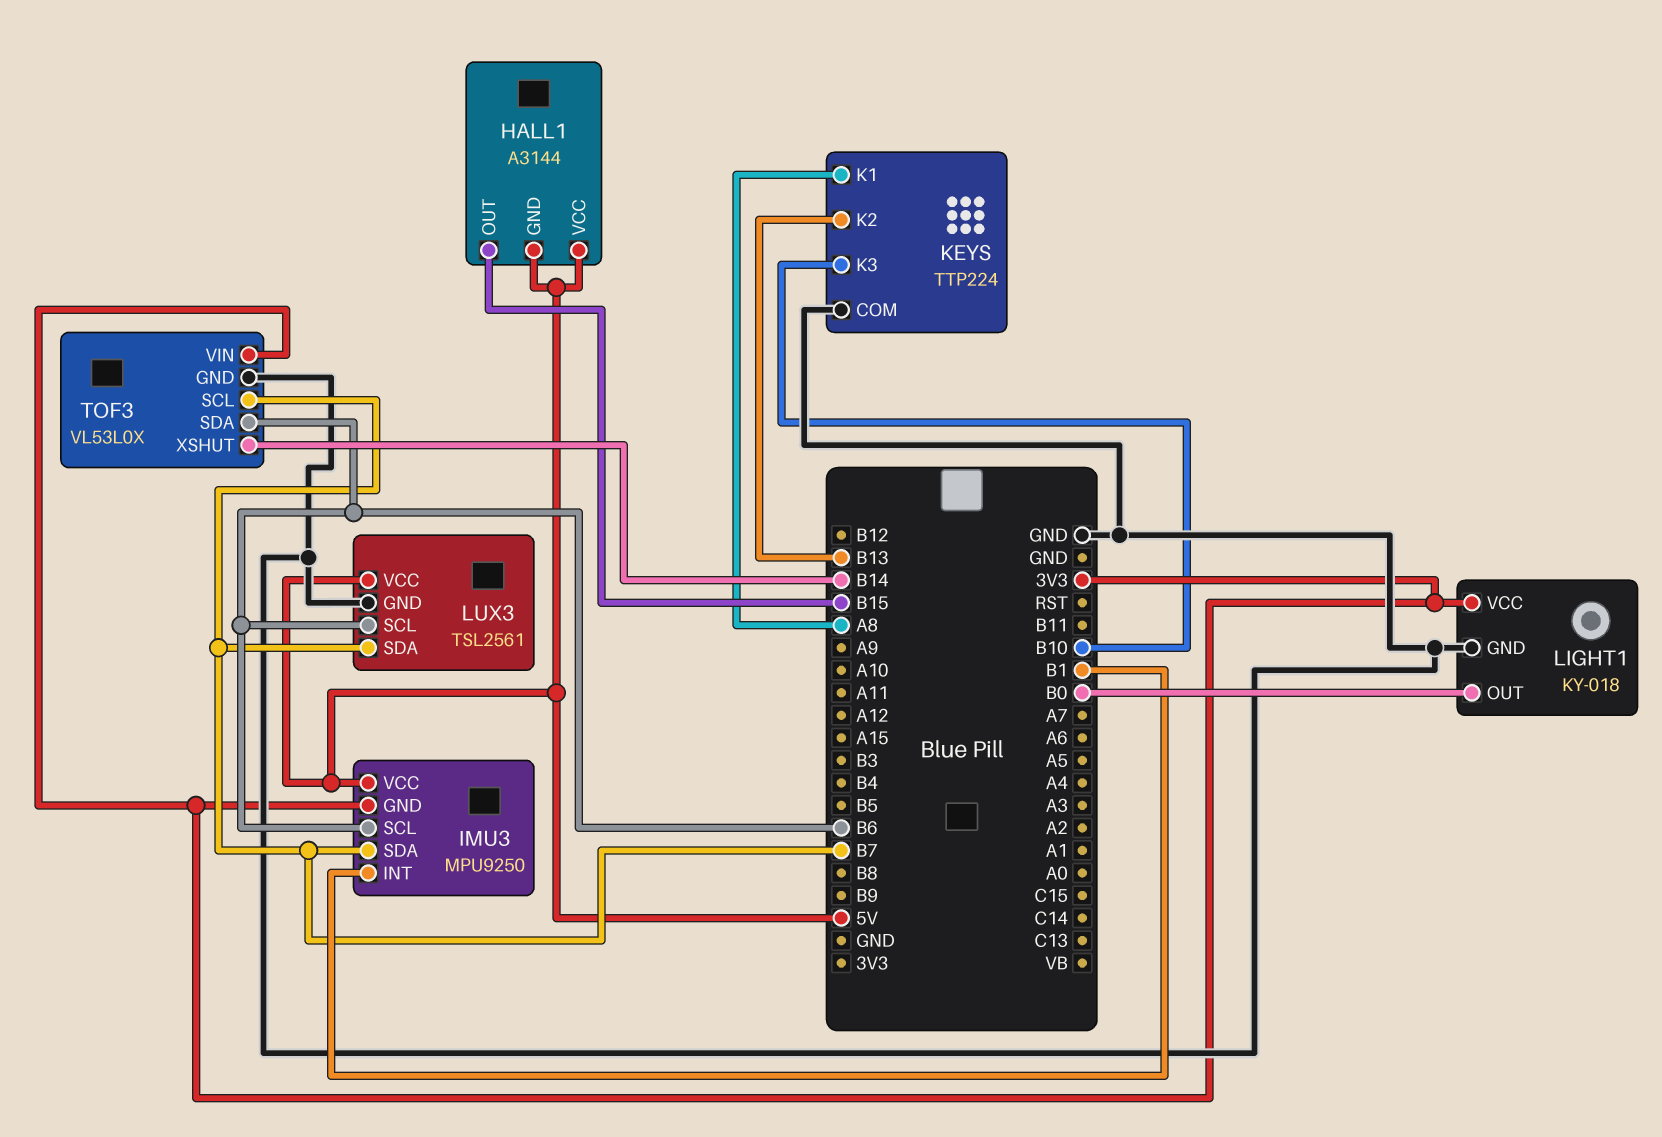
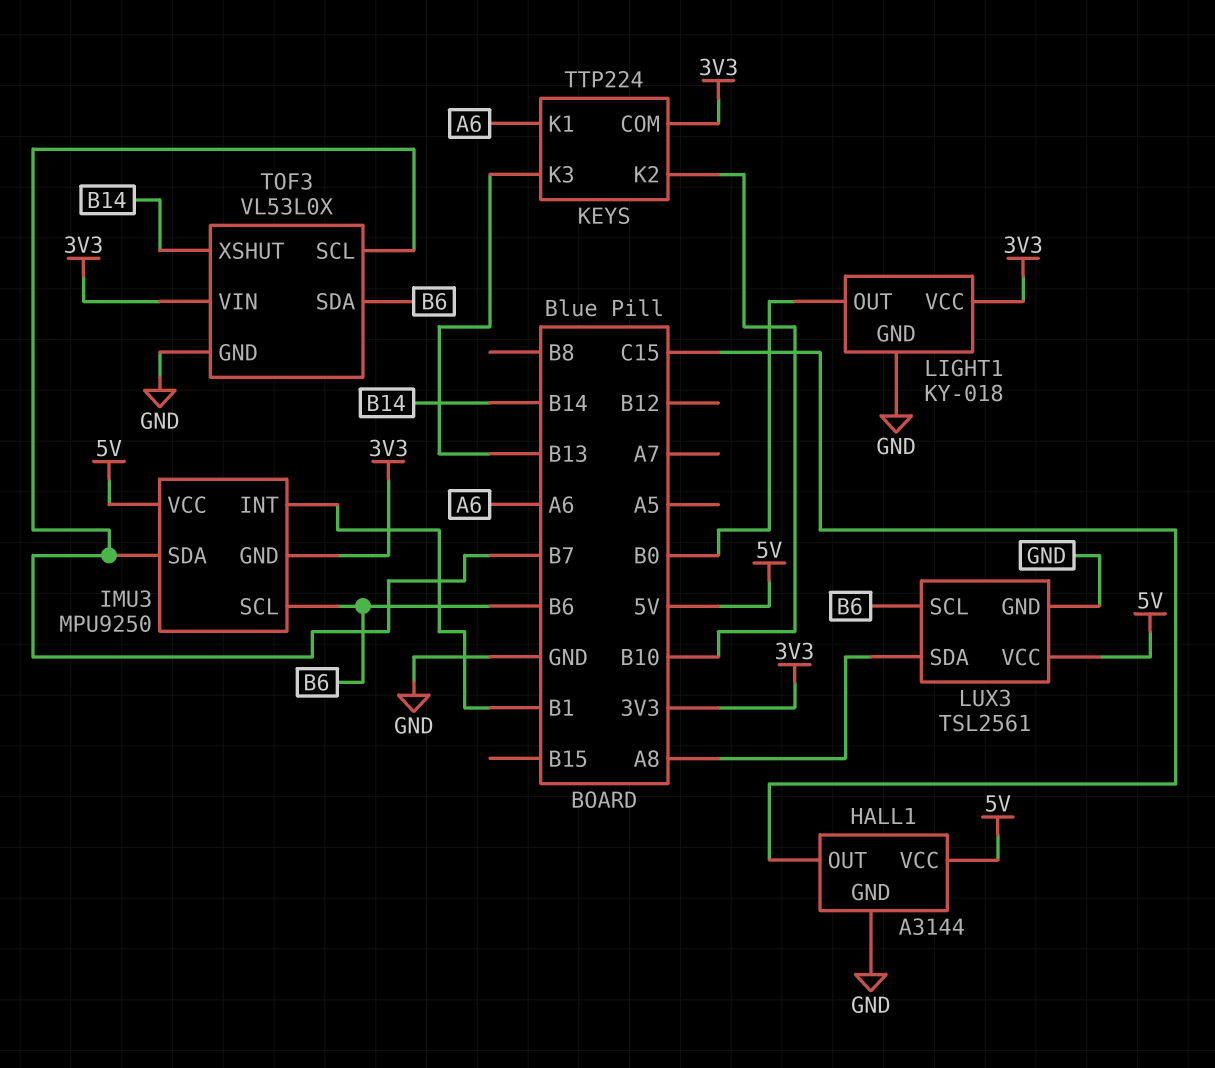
HALL1 pin GND: 5V -> GND
HALL1 pin OUT: B15 -> C15
KEYS pin COM: GND -> 3V3
KEYS pin K1: A8 -> A6
KEYS pin K2: B13 -> B10
KEYS pin K3: B10 -> B13
LUX3 pin SDA: B7 -> A8

